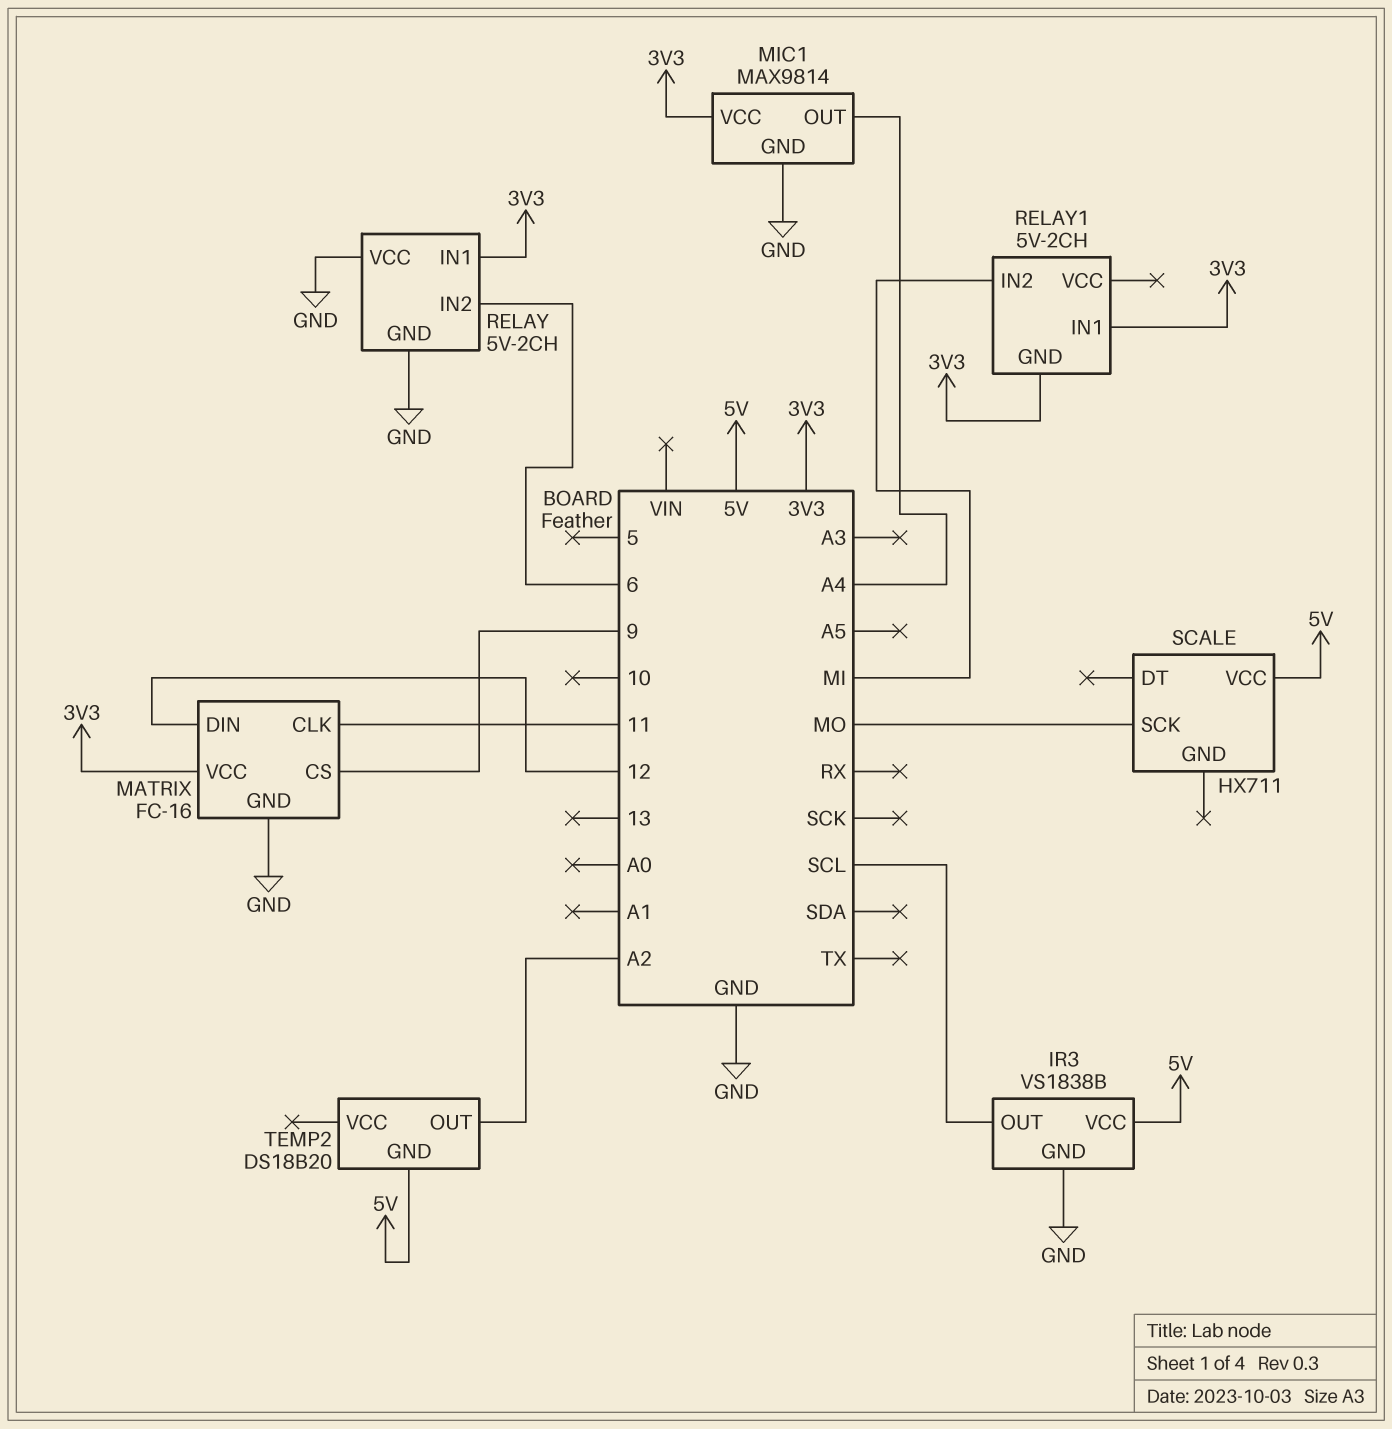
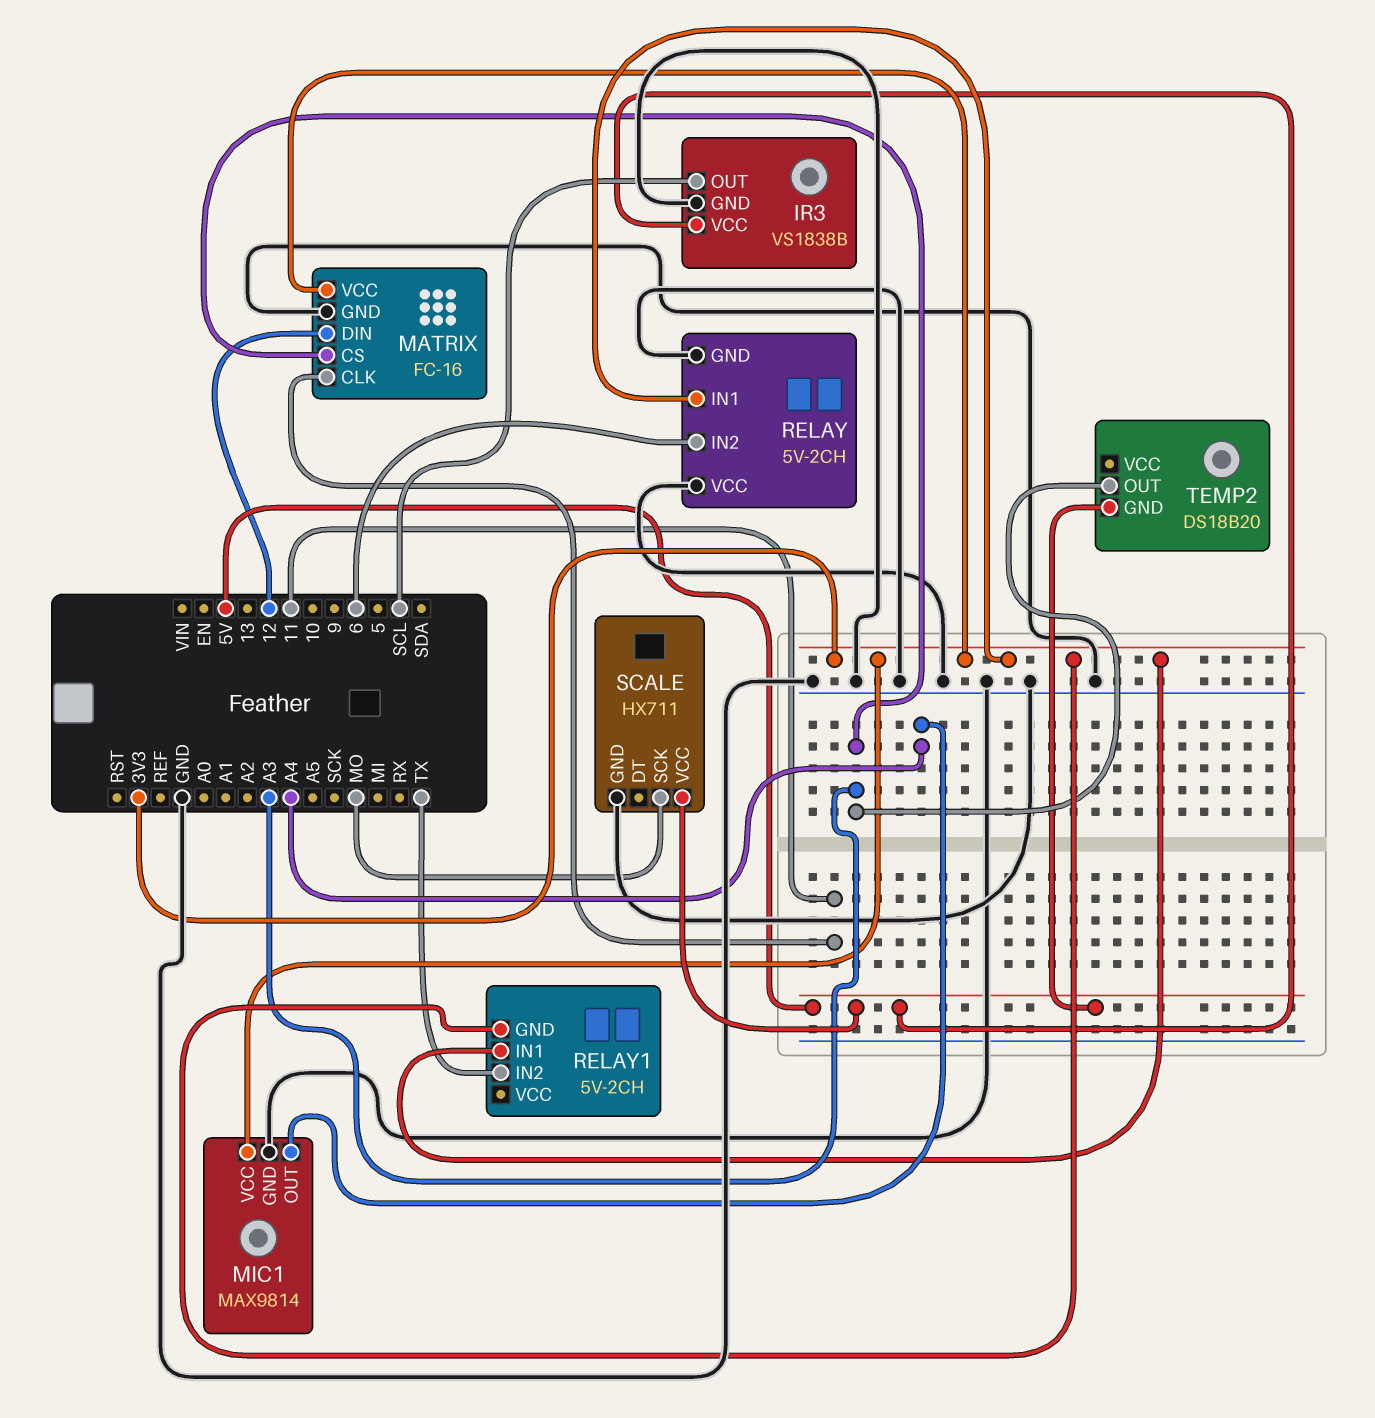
MATRIX pin CS: 9 -> A3
RELAY1 pin IN2: MI -> TX
SCALE pin GND: none -> GND
TEMP2 pin OUT: A2 -> A3

